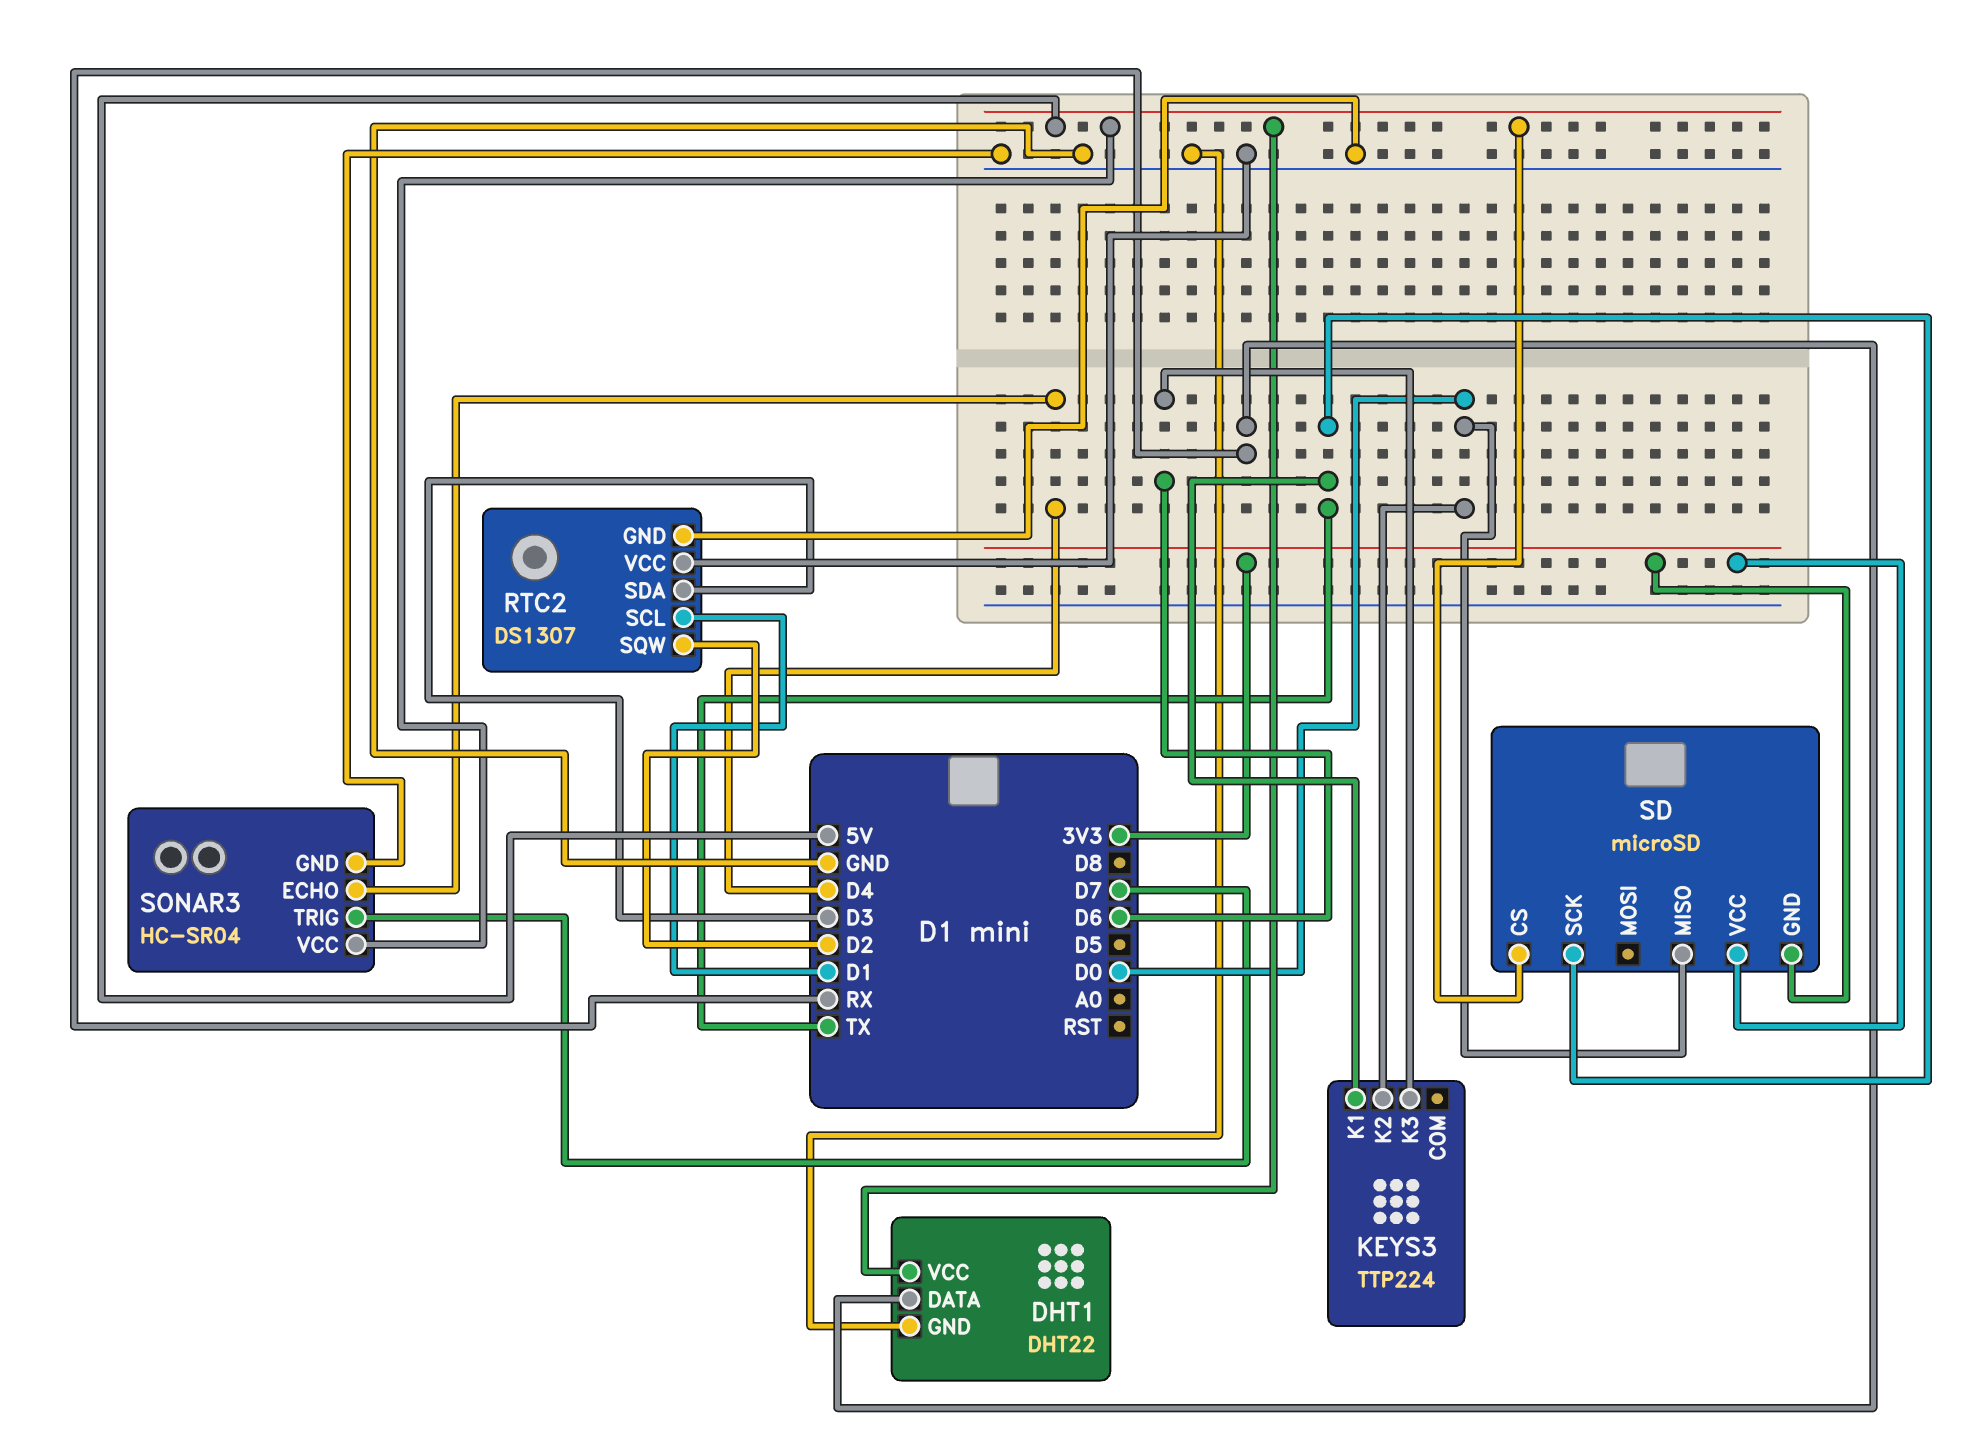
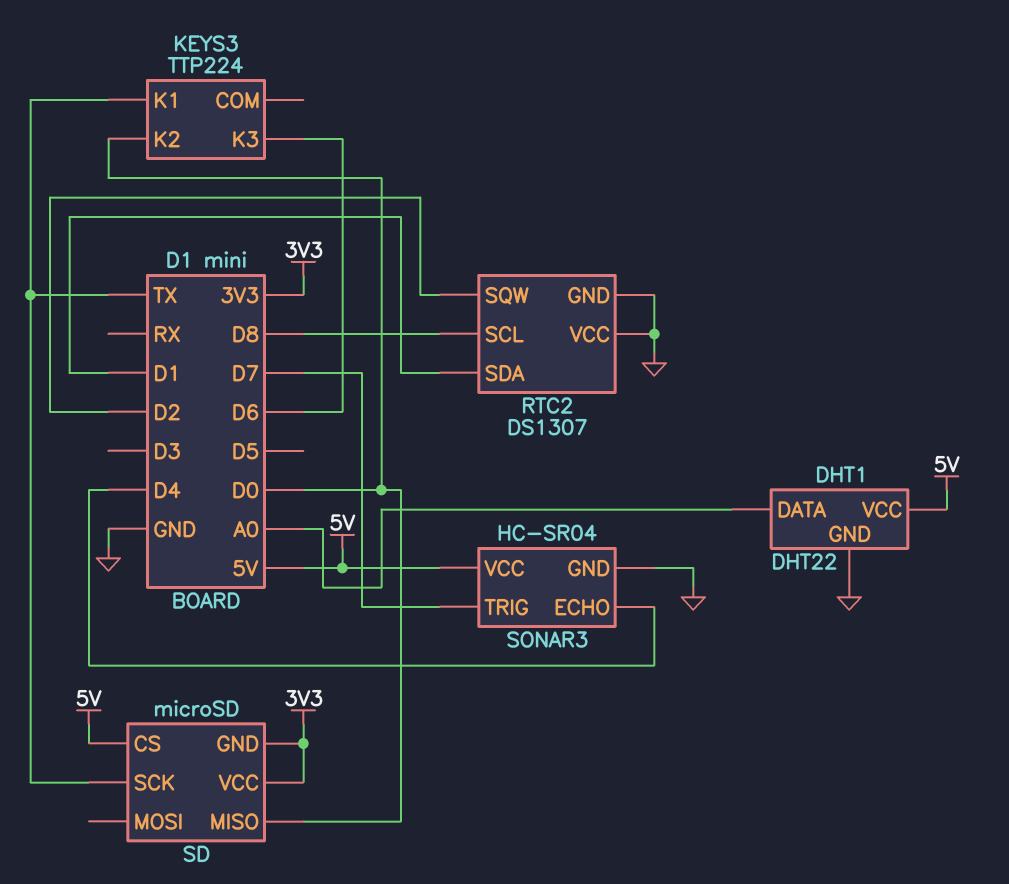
DHT1 pin DATA: RX -> A0
RTC2 pin SCL: D1 -> D8
RTC2 pin SDA: D3 -> D1

